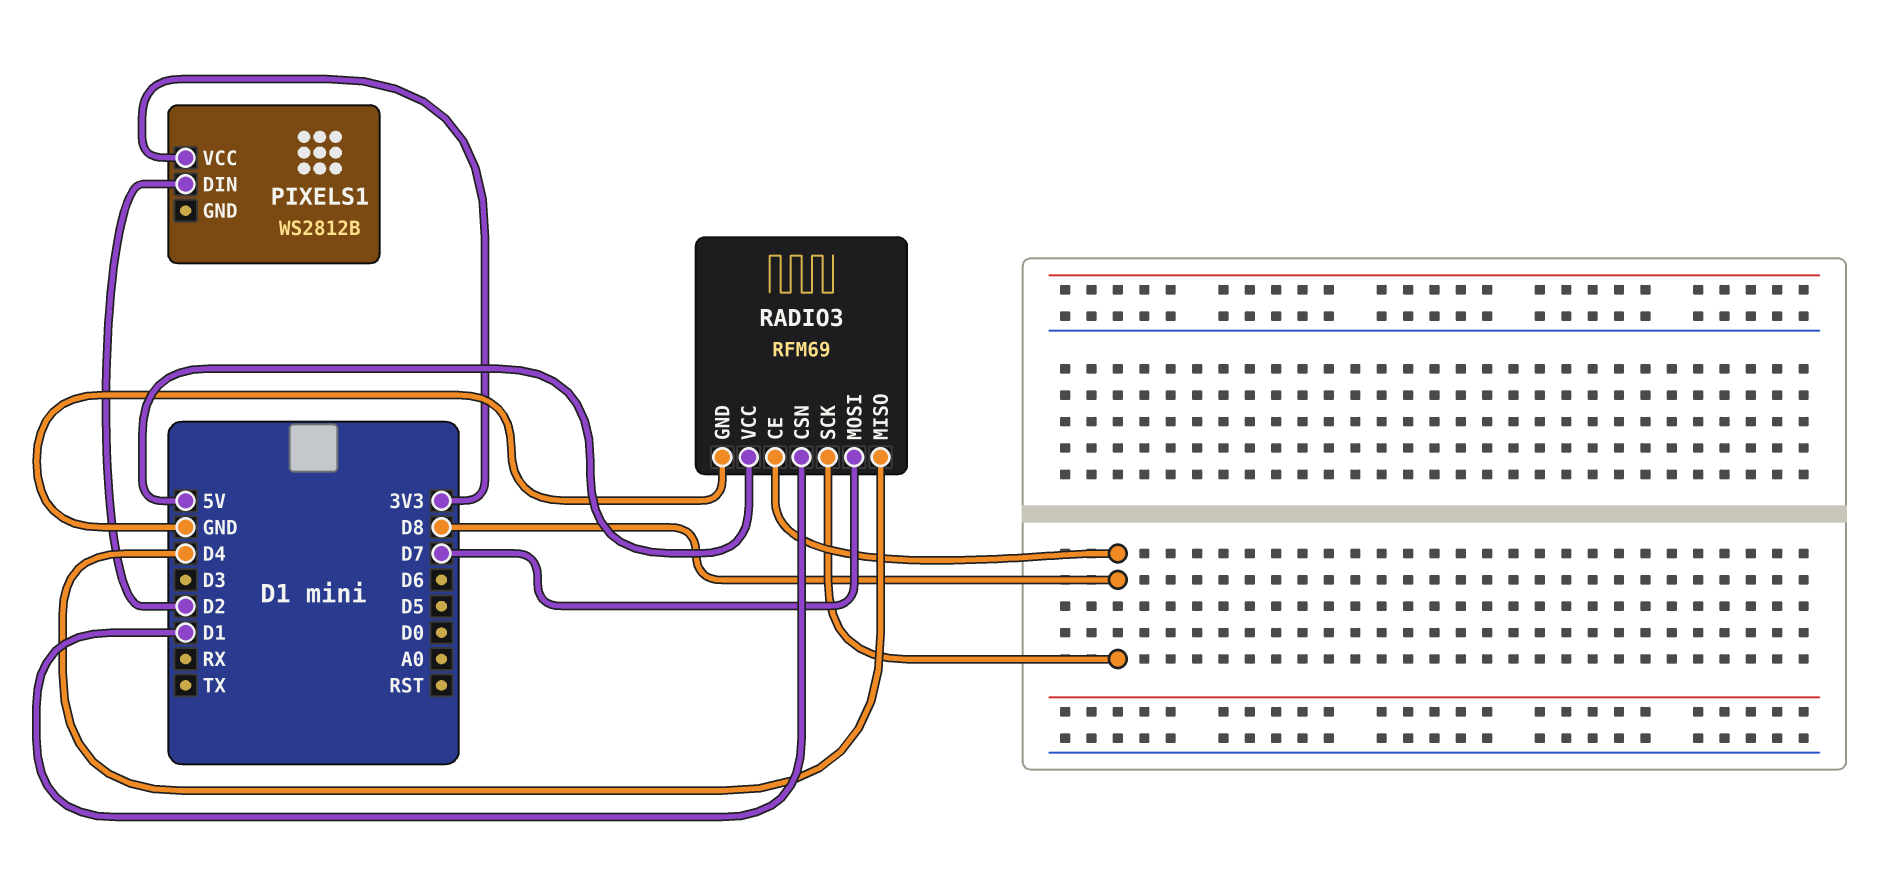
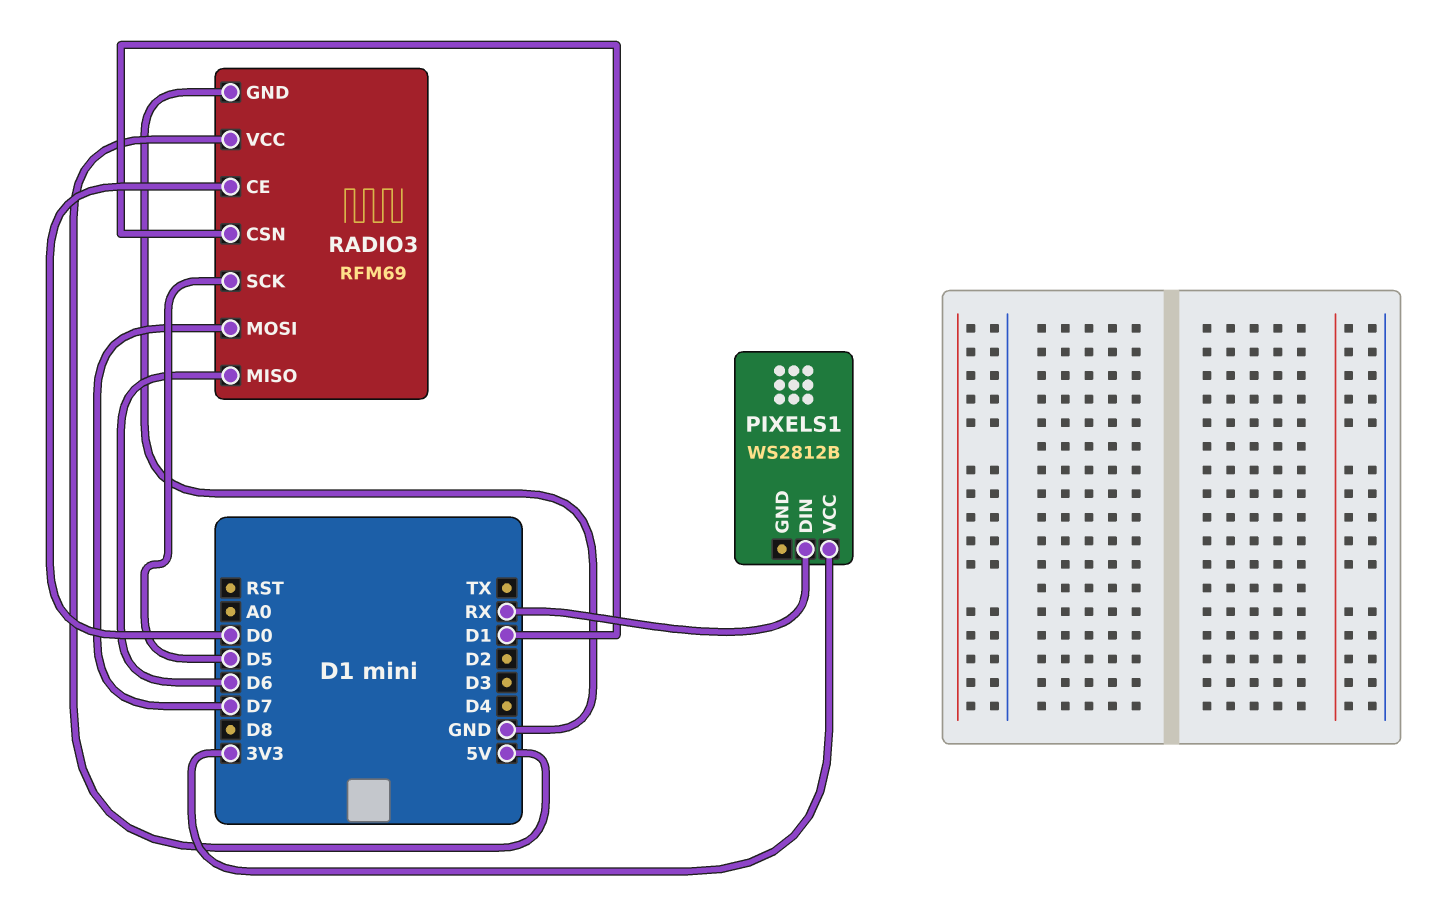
PIXELS1 pin DIN: D2 -> RX
RADIO3 pin CE: D8 -> D0
RADIO3 pin MISO: D4 -> D6
RADIO3 pin SCK: D8 -> D5

